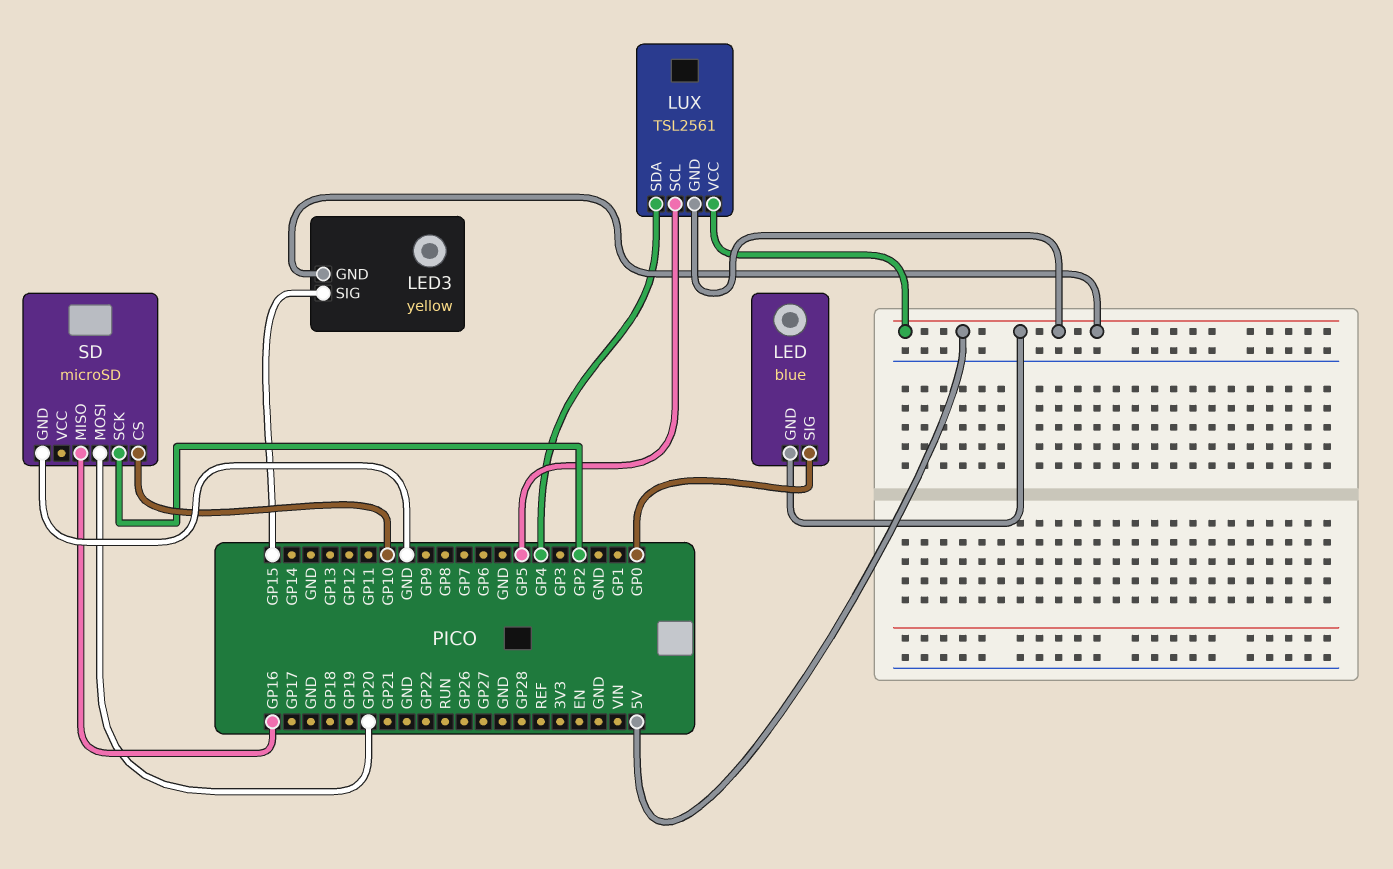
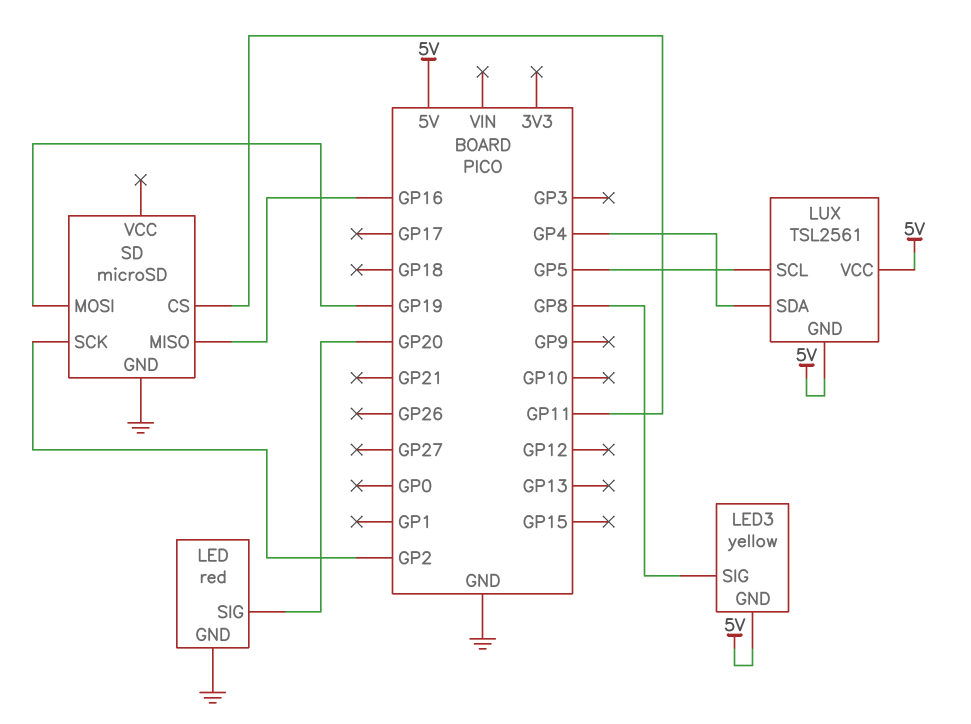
LED: blue -> red
LED pin GND: 5V -> GND
LED pin SIG: GP0 -> GP20
LED3 pin SIG: GP15 -> GP8
SD pin CS: GP10 -> GP11
SD pin MOSI: GP20 -> GP19

